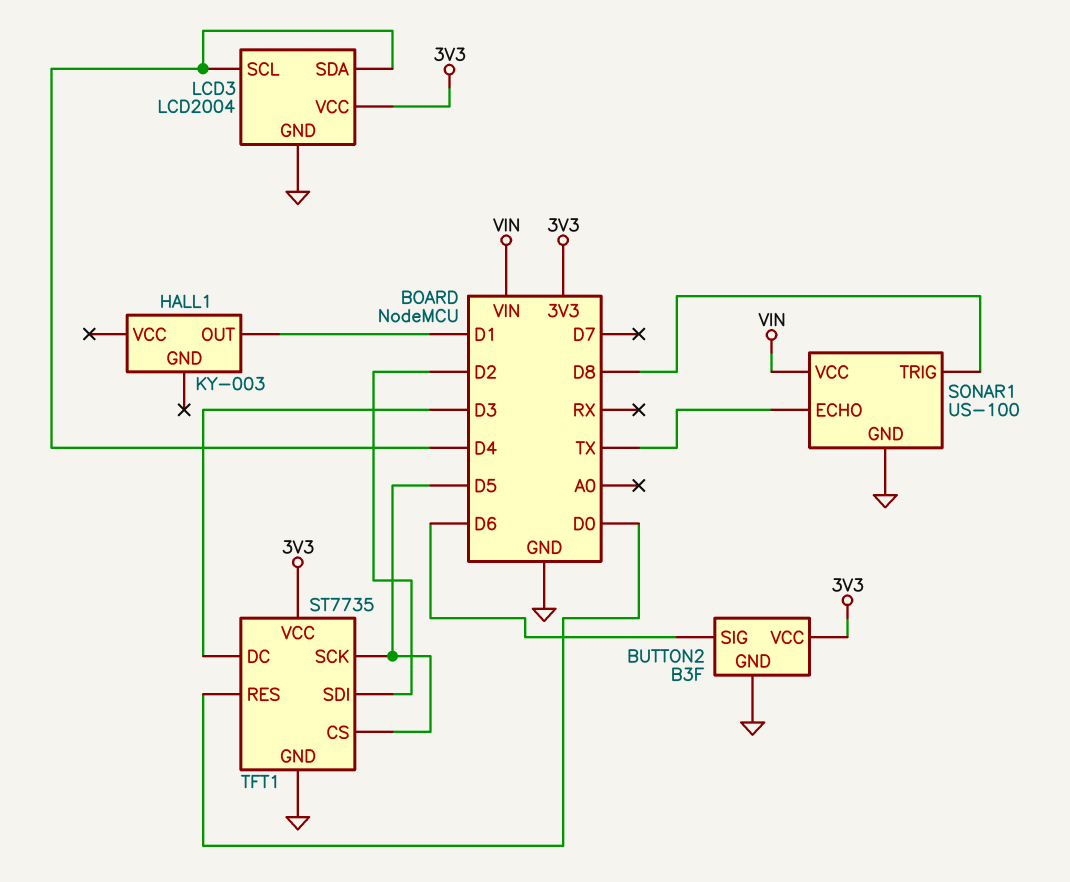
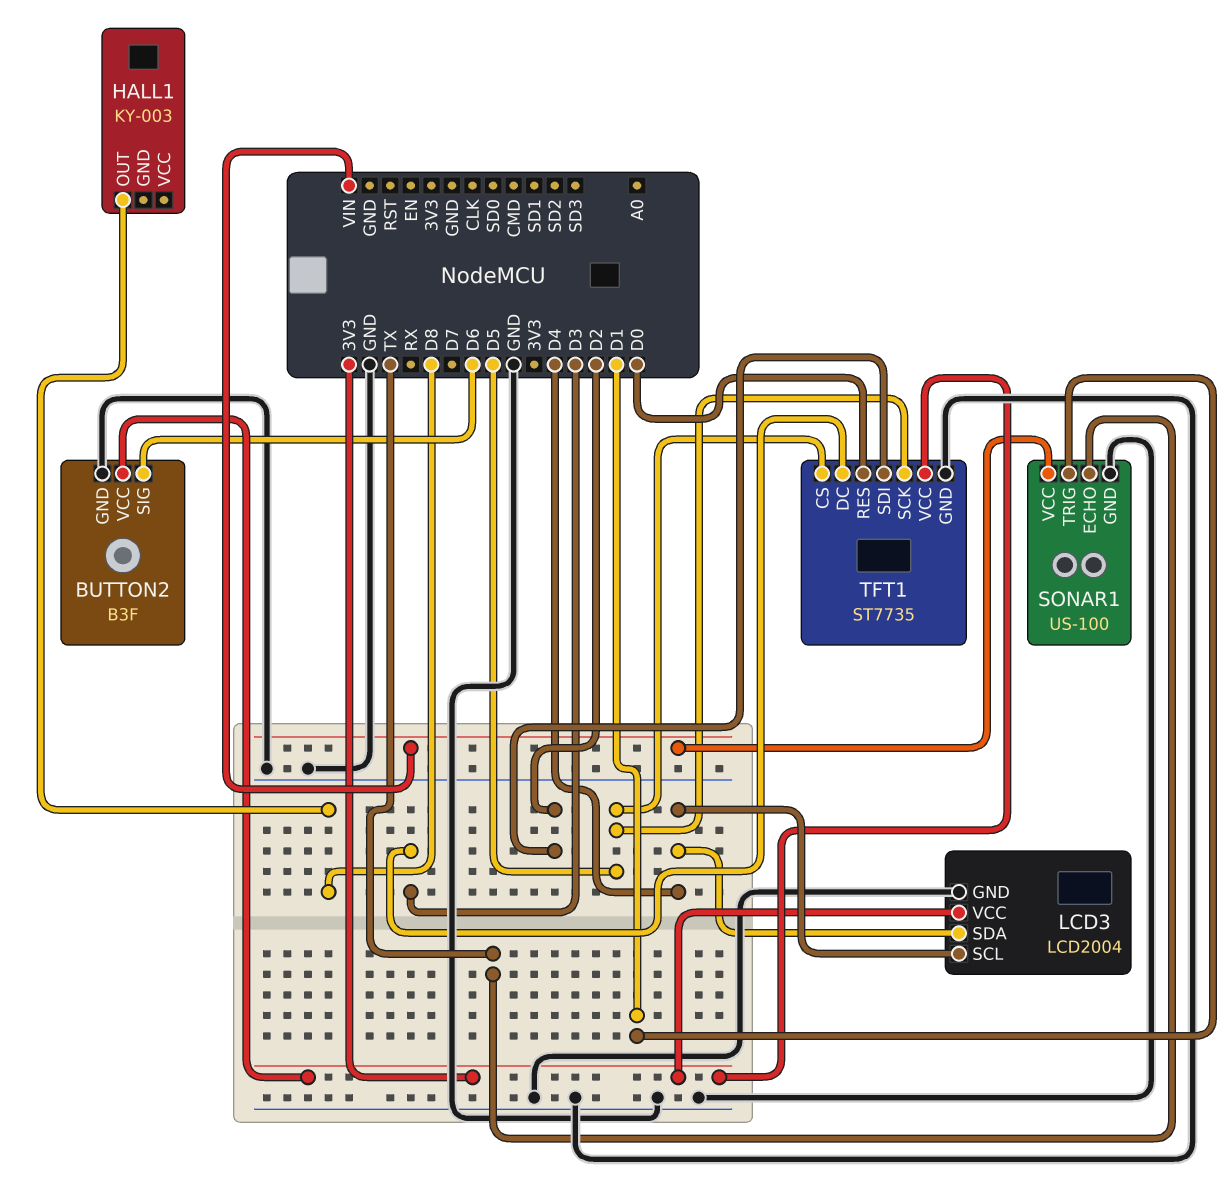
HALL1 pin OUT: D1 -> D8
SONAR1 pin TRIG: D8 -> D1

